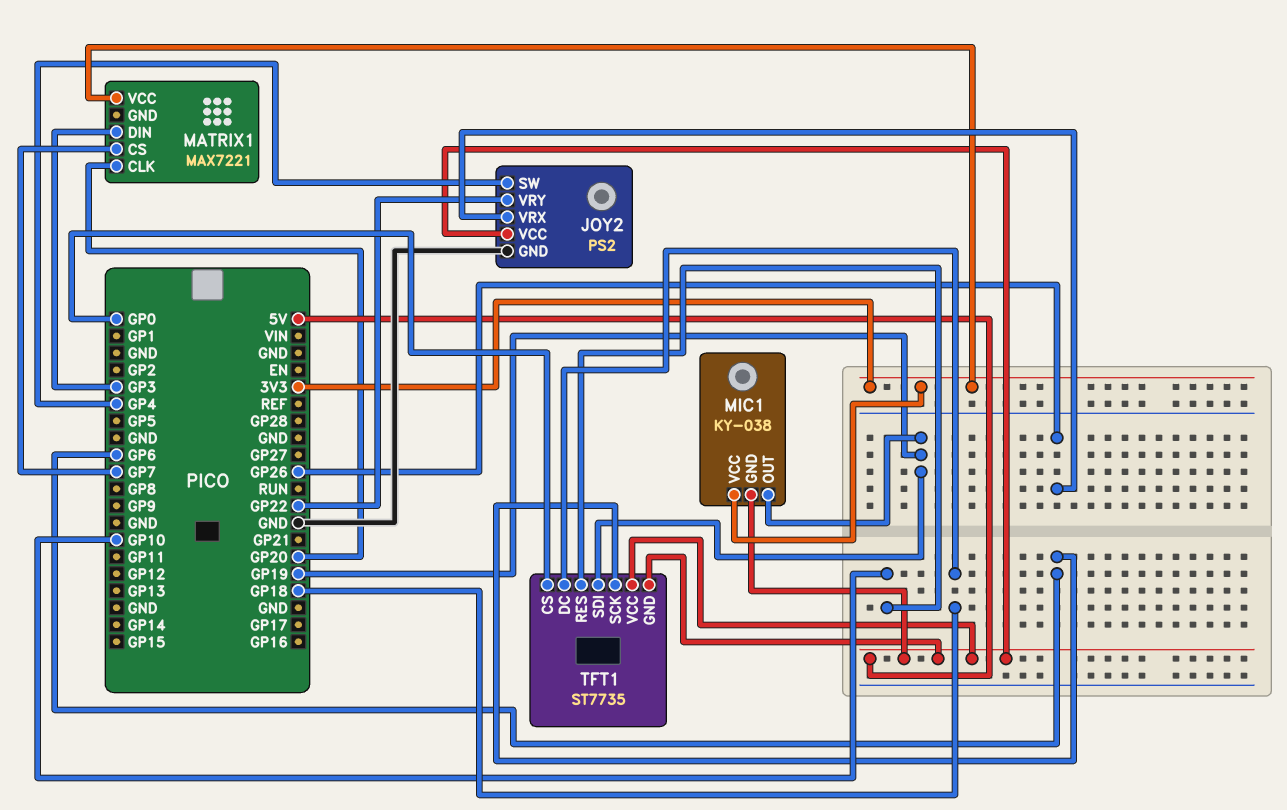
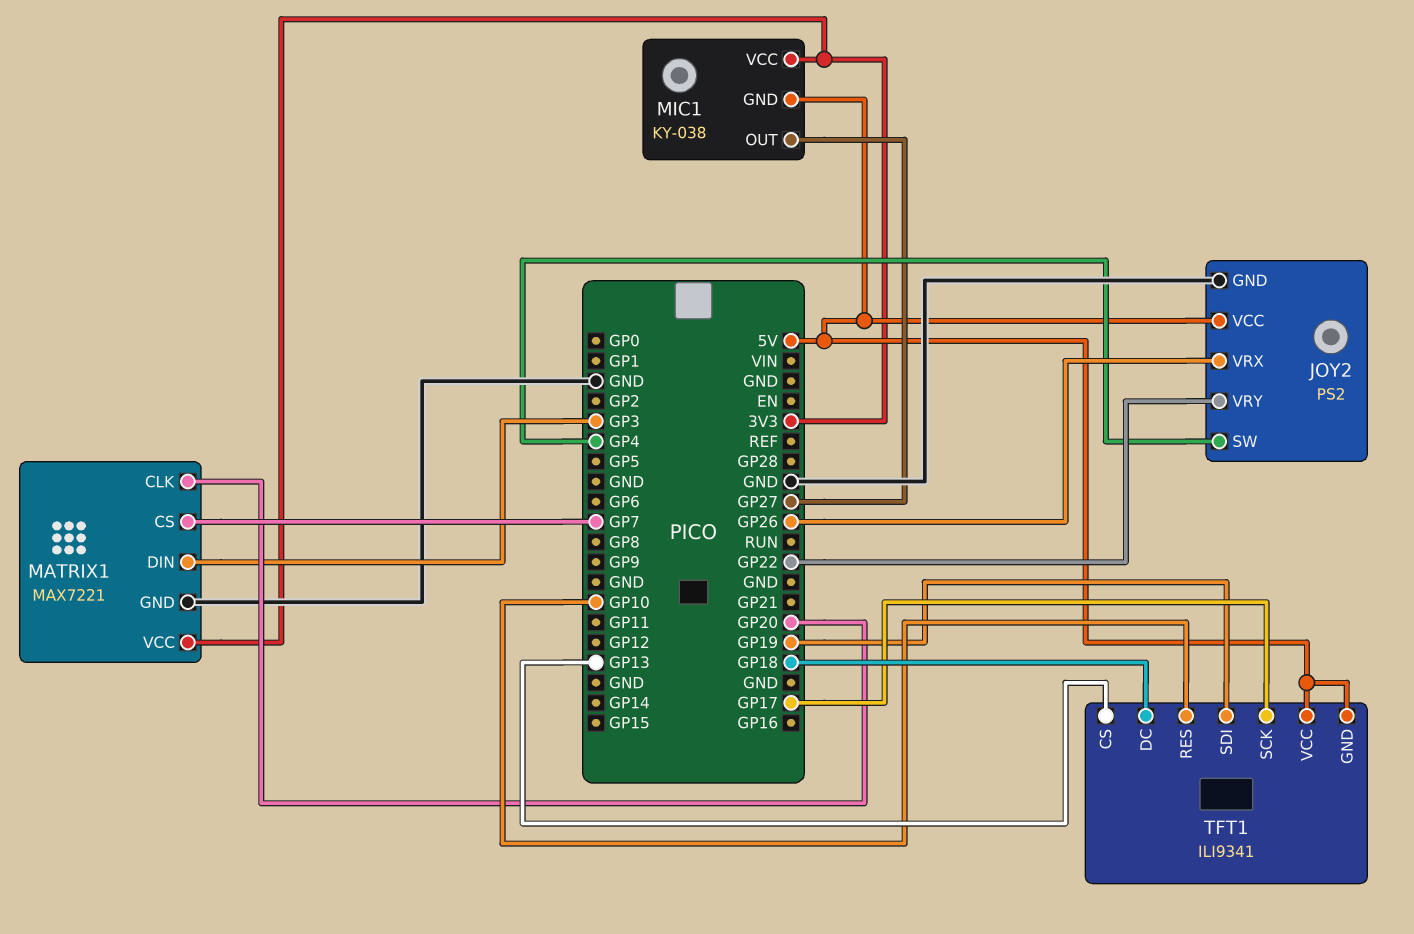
MATRIX1 pin GND: none -> GND
MIC1 pin OUT: GP19 -> GP27
TFT1: ST7735 -> ILI9341
TFT1 pin CS: GP0 -> GP13
TFT1 pin SCK: GP6 -> GP17

